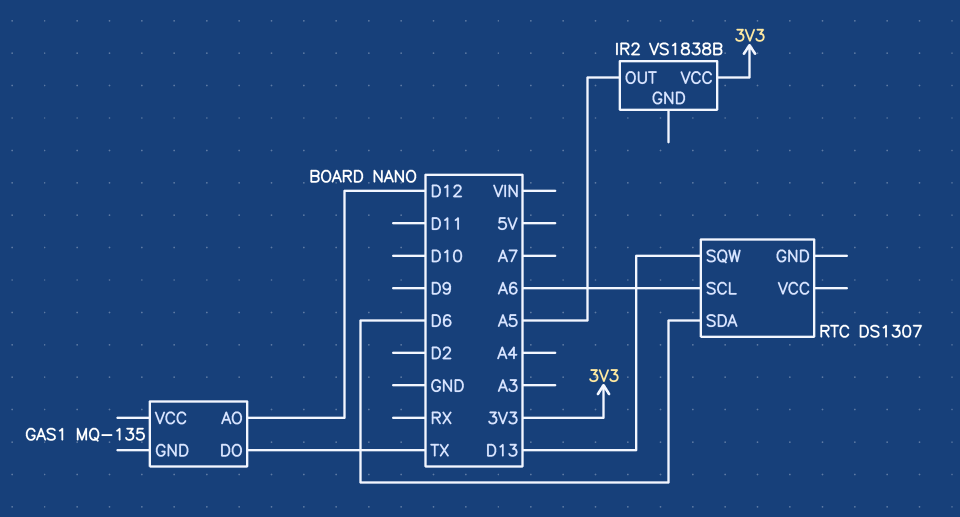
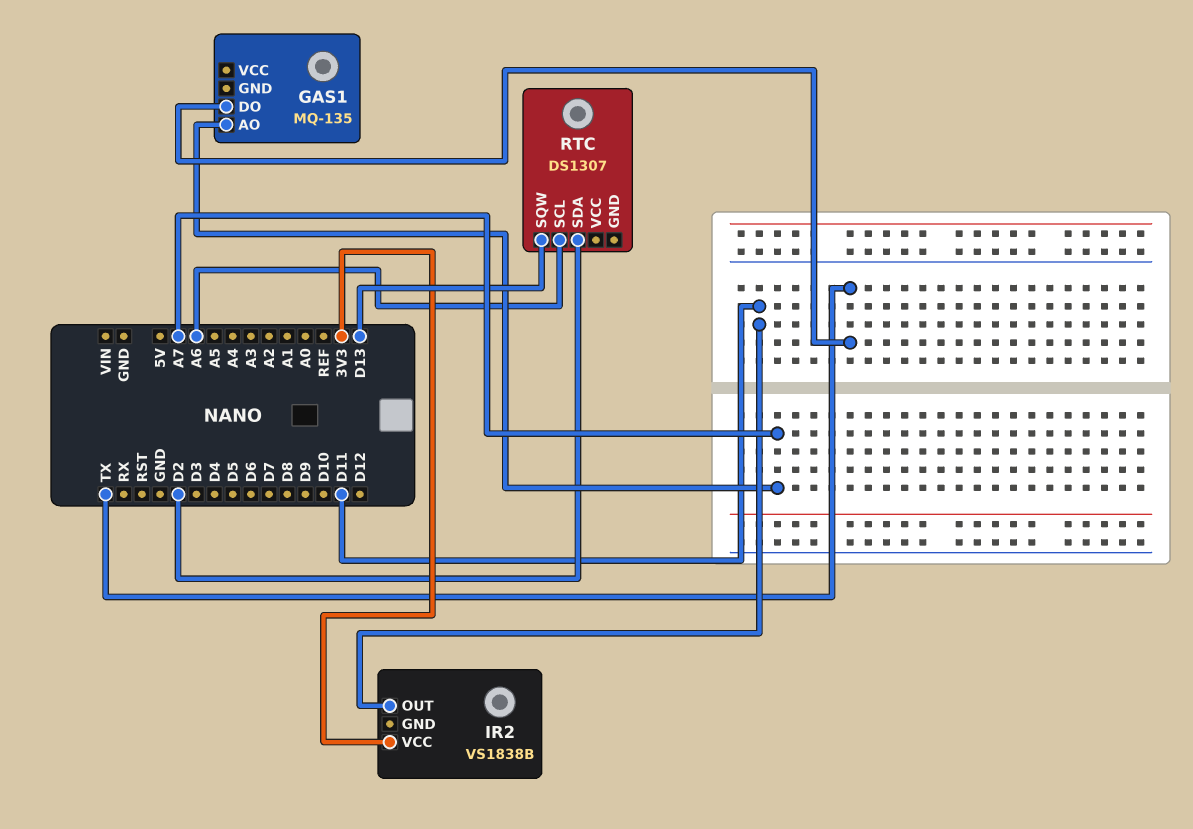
GAS1 pin AO: D12 -> A7
IR2 pin OUT: A5 -> D11
RTC pin SDA: D6 -> D2

